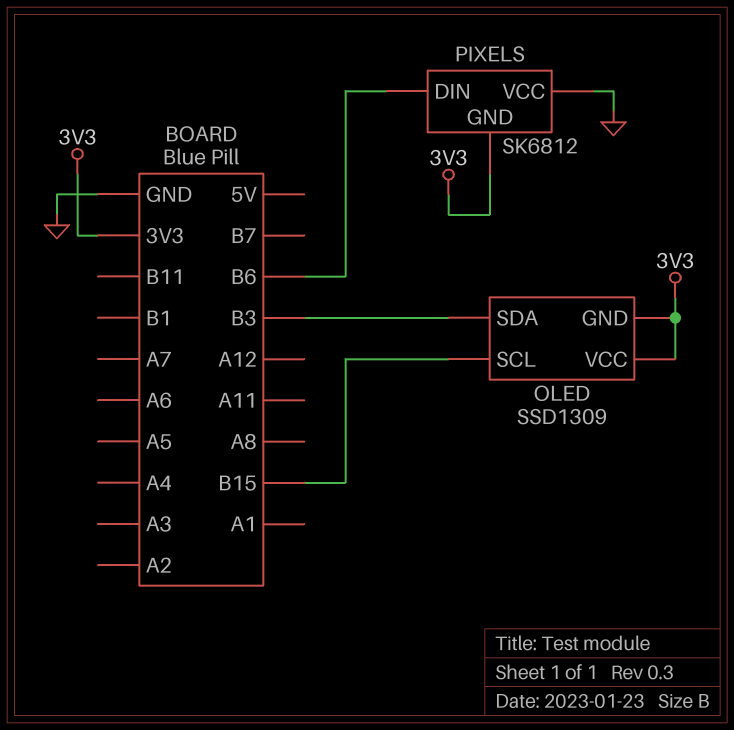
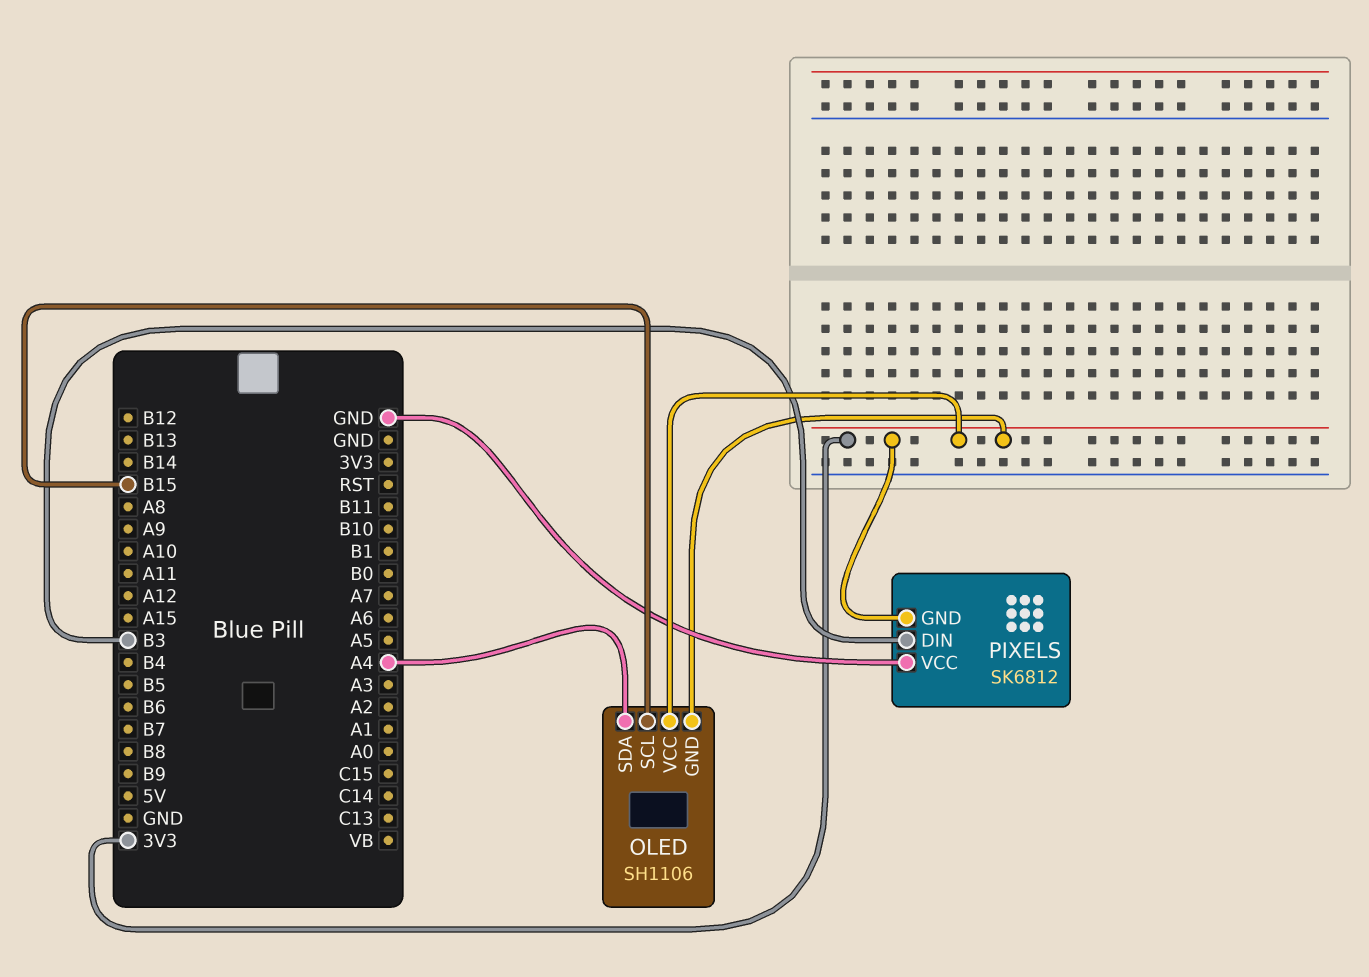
OLED: SSD1309 -> SH1106
OLED pin SDA: B3 -> A4
PIXELS pin DIN: B6 -> B3

